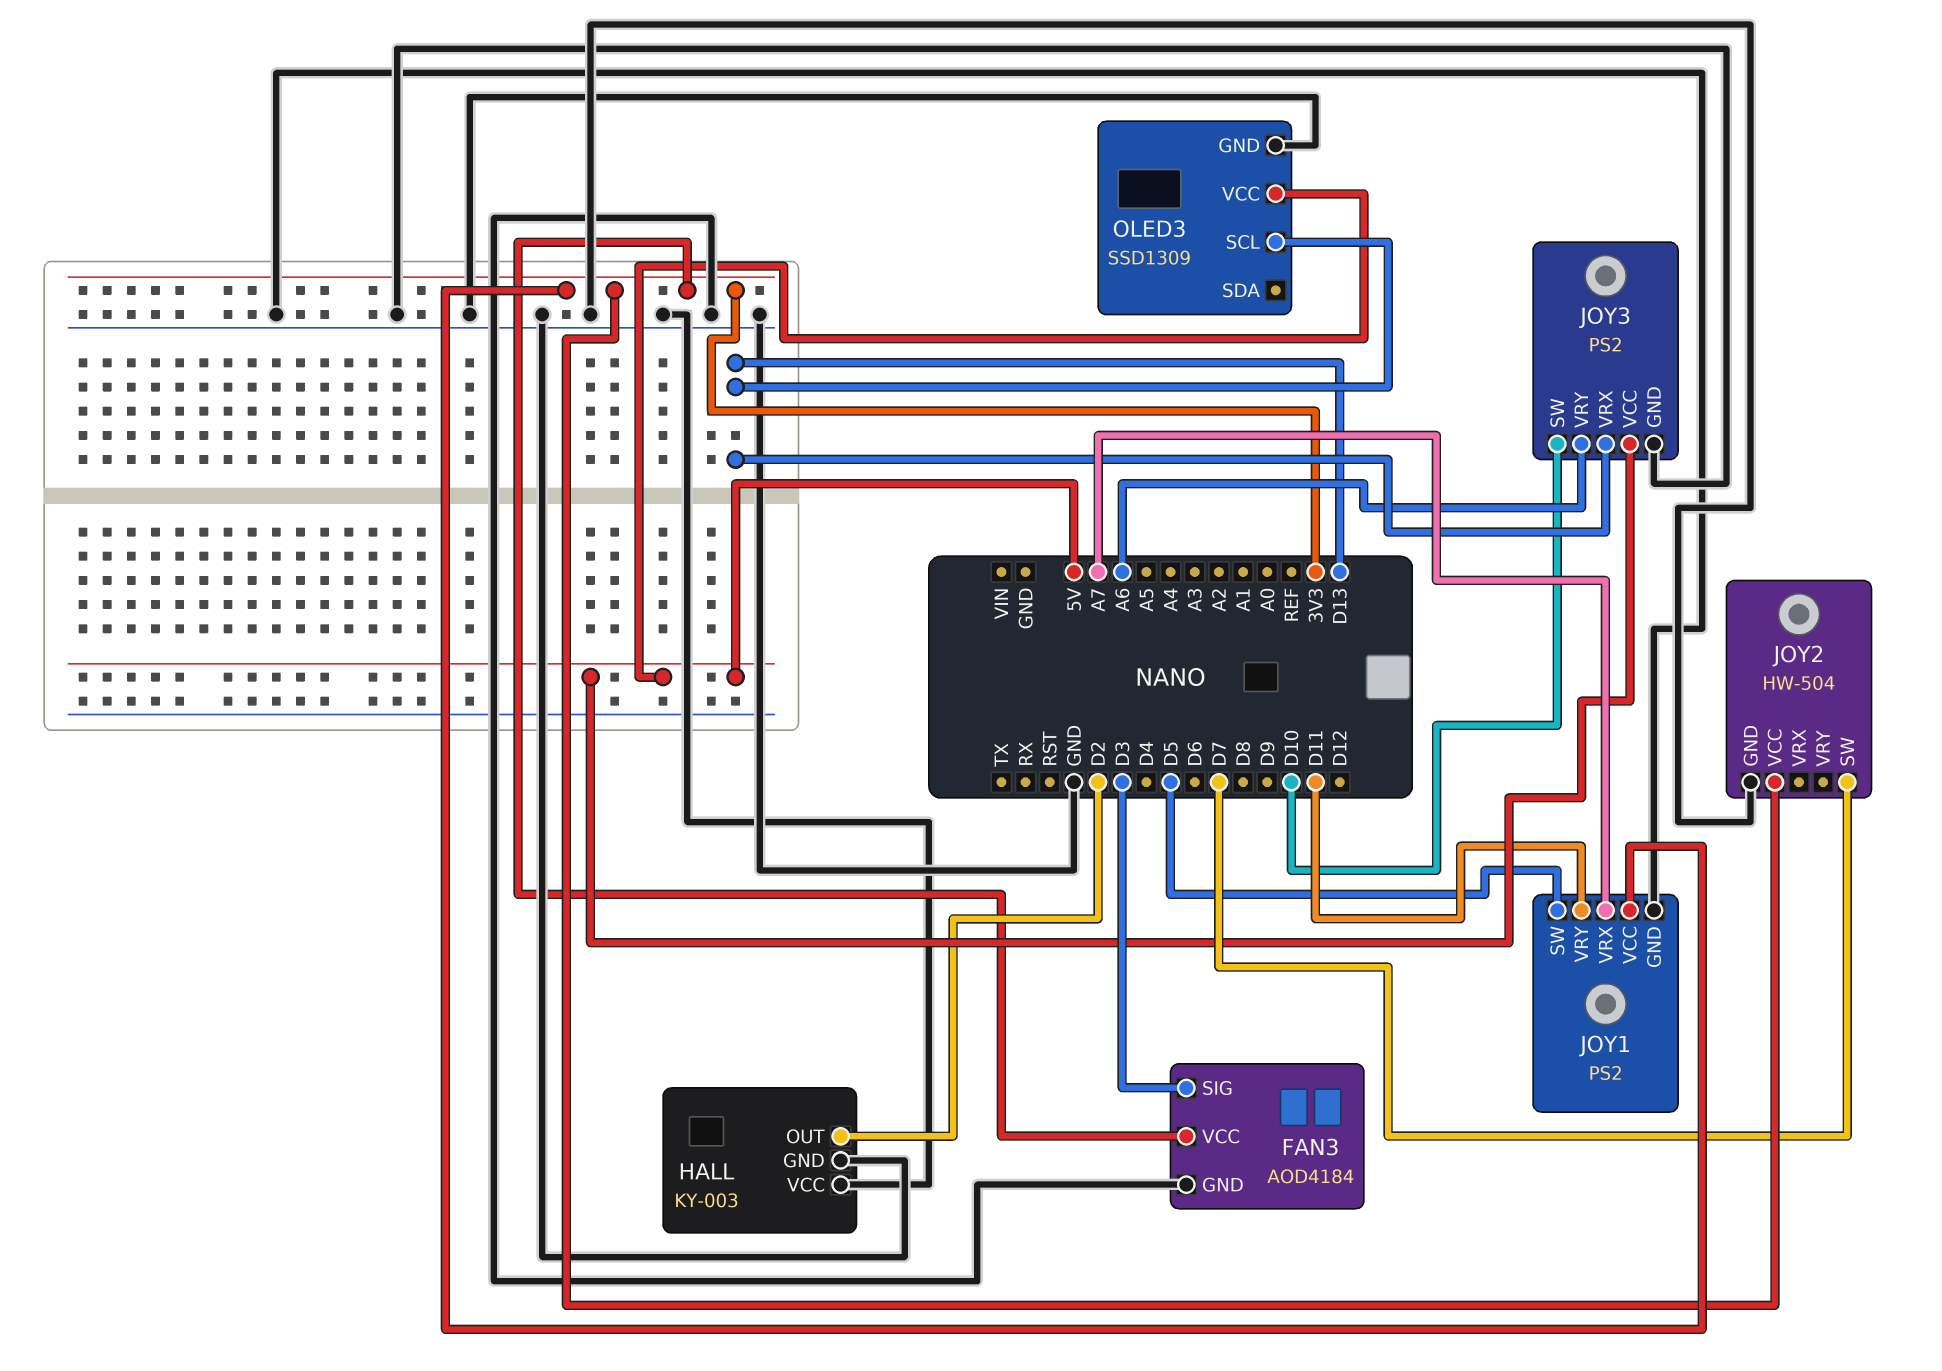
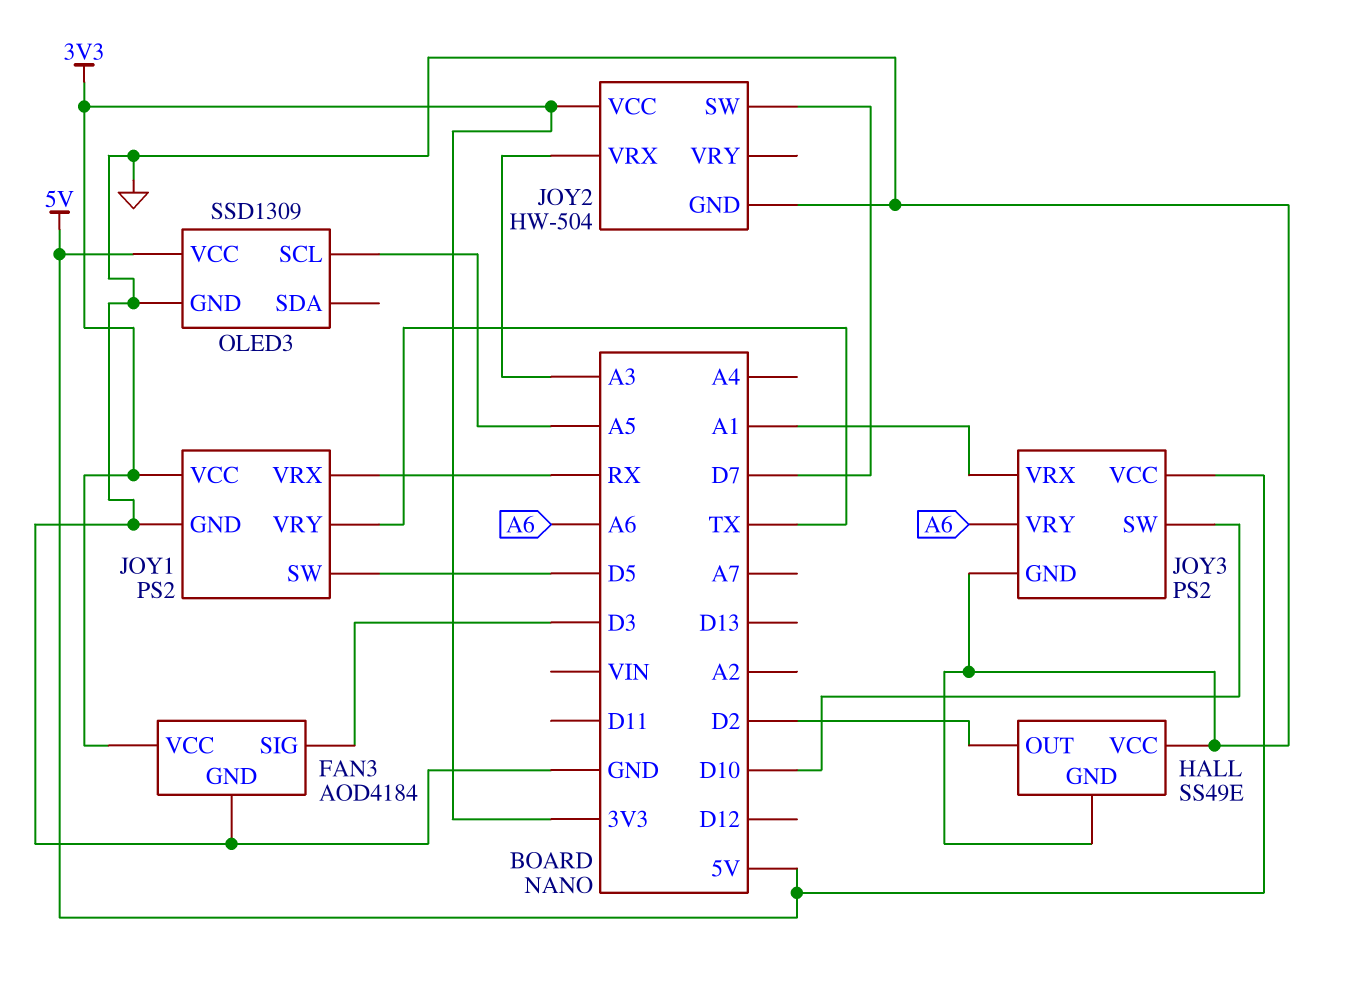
HALL: KY-003 -> SS49E
JOY1 pin VRX: A7 -> RX
JOY1 pin VRY: D11 -> TX
JOY2 pin VRX: none -> A3
JOY3 pin VRX: D13 -> A1
OLED3 pin SCL: D13 -> A5

